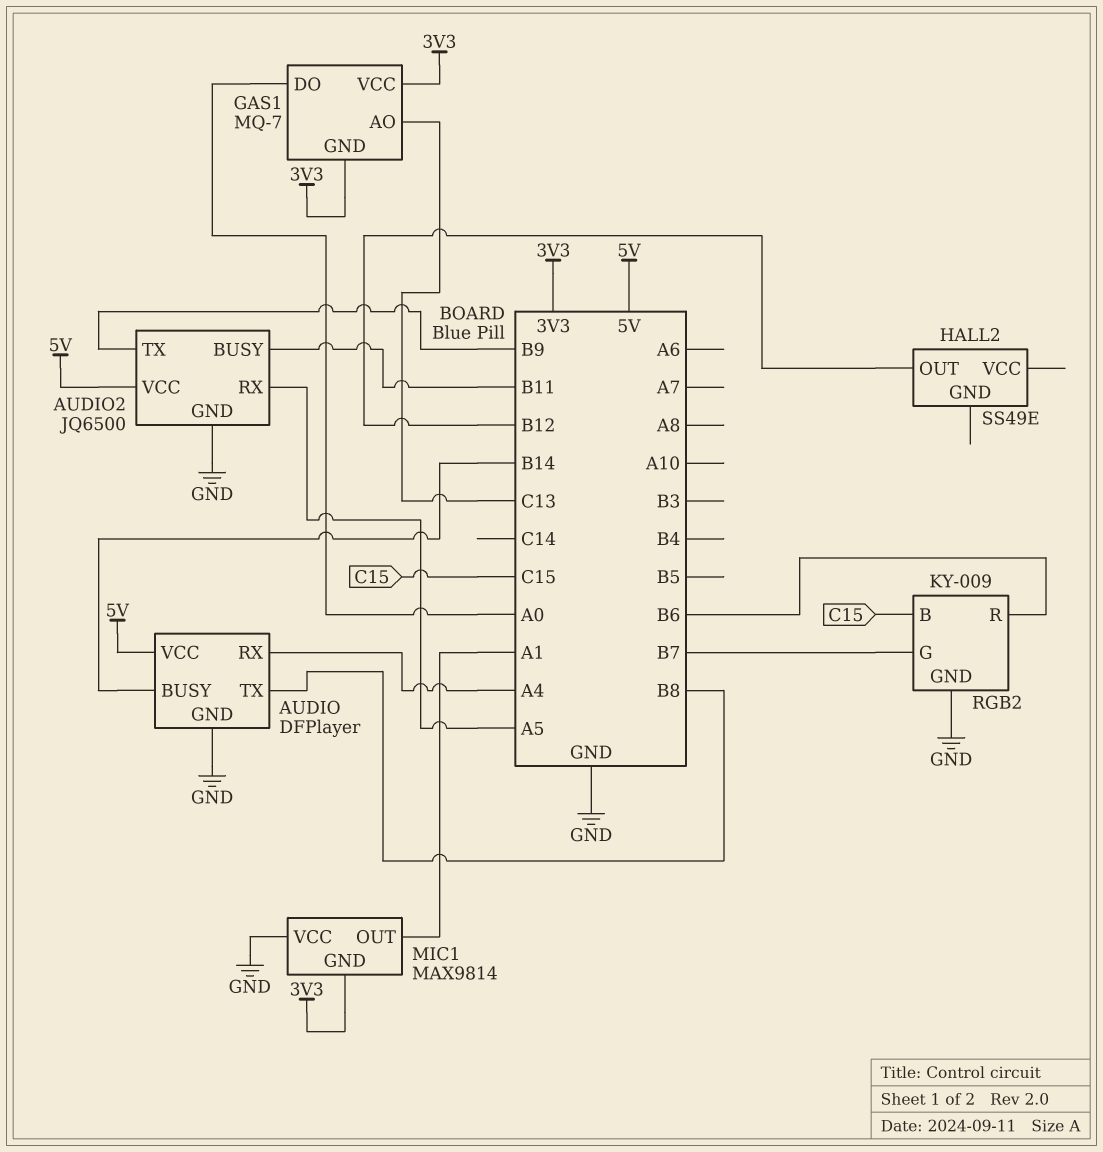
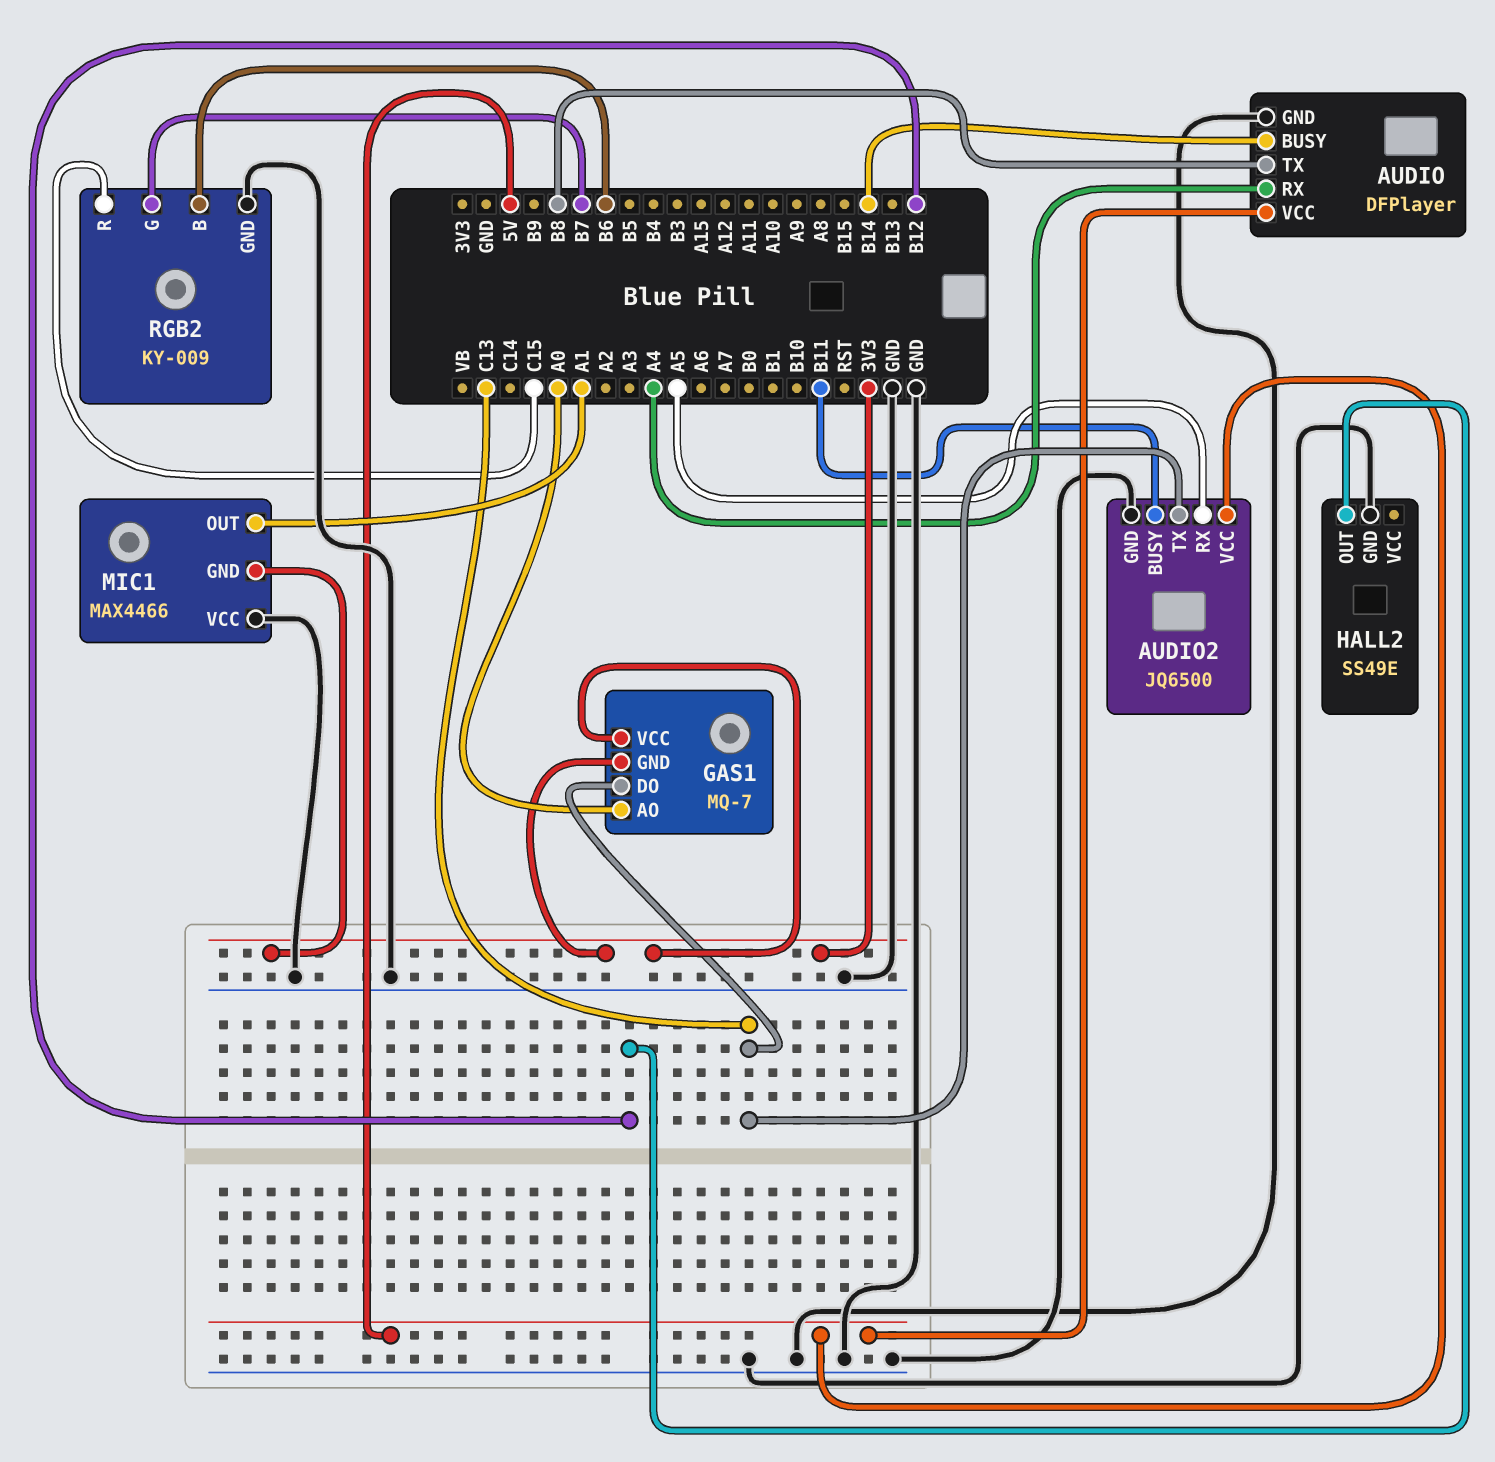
AUDIO2 pin TX: B9 -> C13
GAS1 pin AO: C13 -> A0
GAS1 pin DO: A0 -> C13
HALL2 pin GND: none -> GND
MIC1: MAX9814 -> MAX4466
RGB2 pin B: C15 -> B6
RGB2 pin R: B6 -> C15

